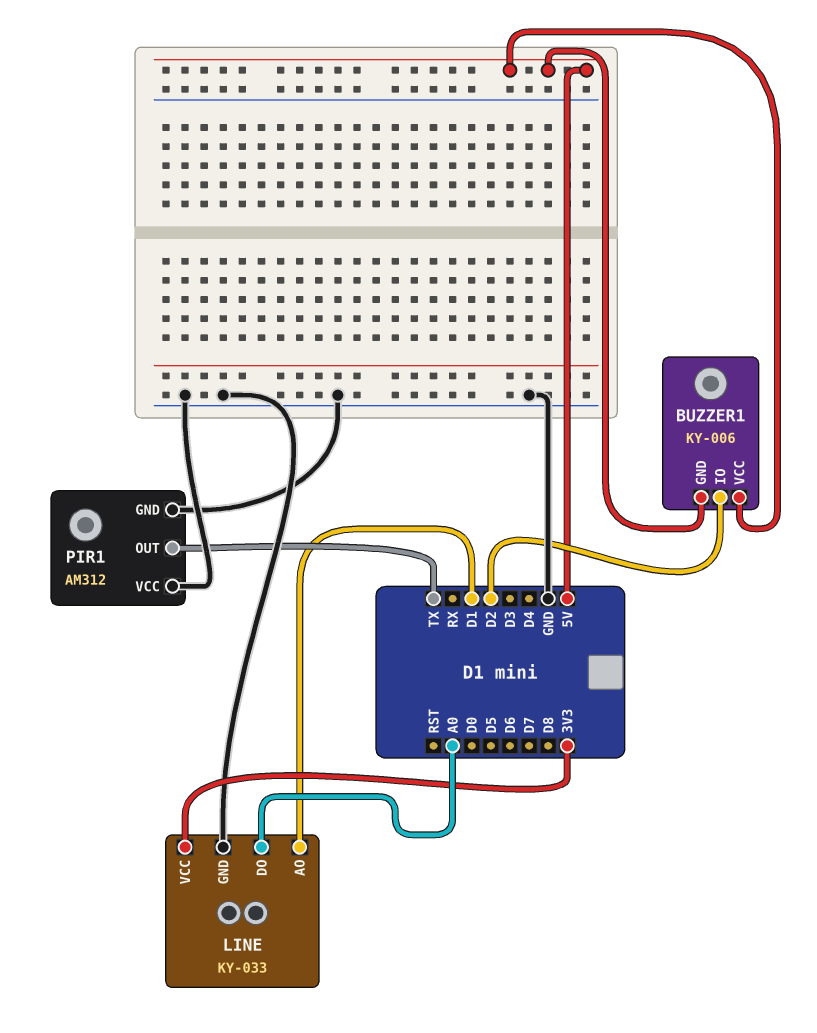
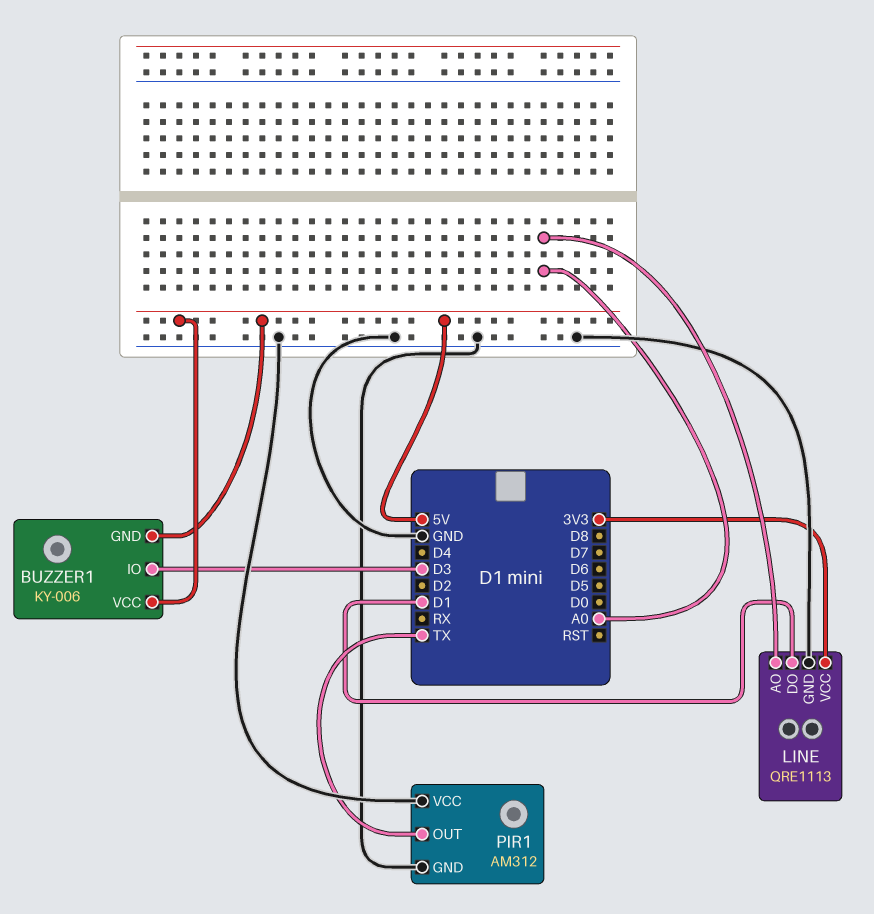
BUZZER1 pin IO: D2 -> D3
LINE: KY-033 -> QRE1113
LINE pin AO: D1 -> A0
LINE pin DO: A0 -> D1

